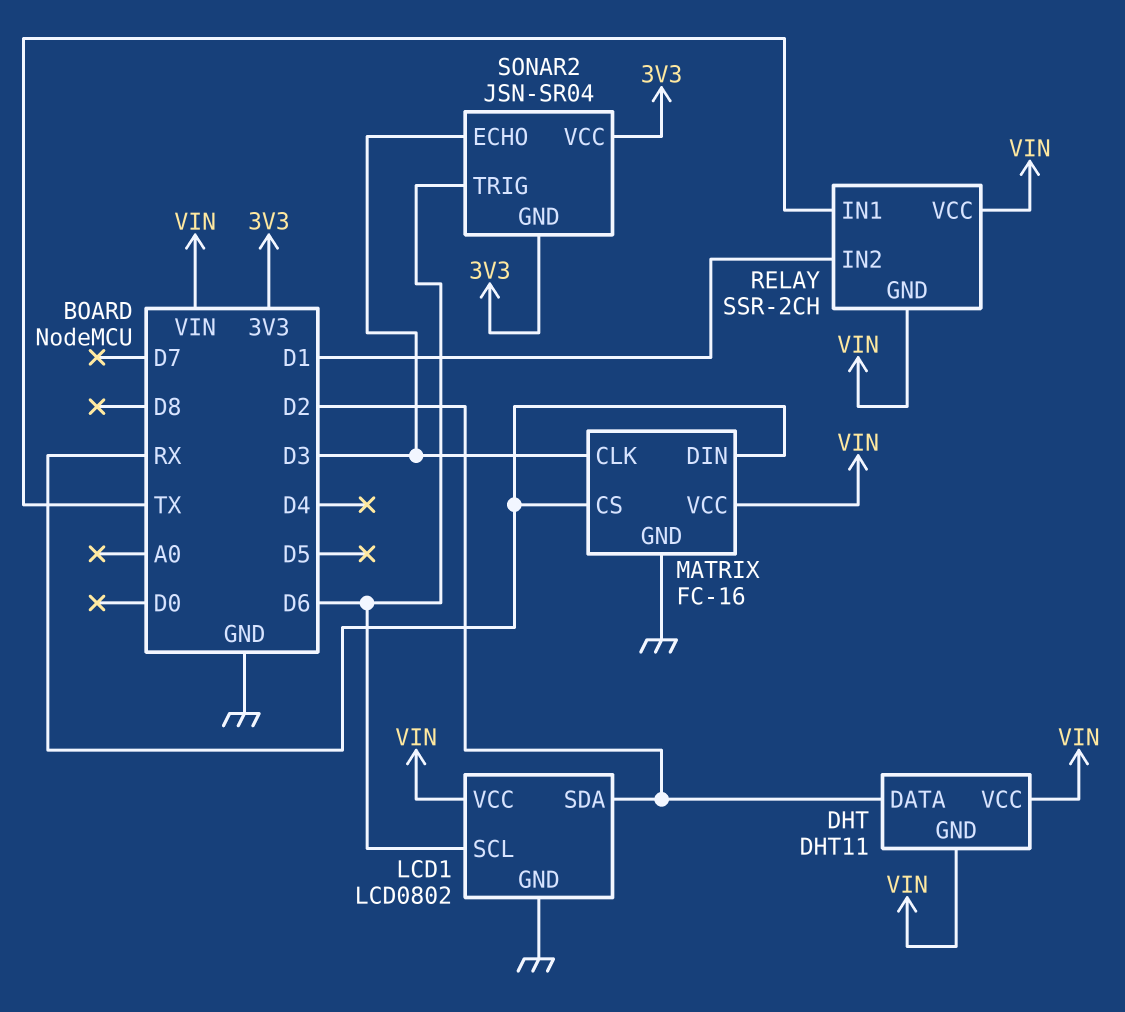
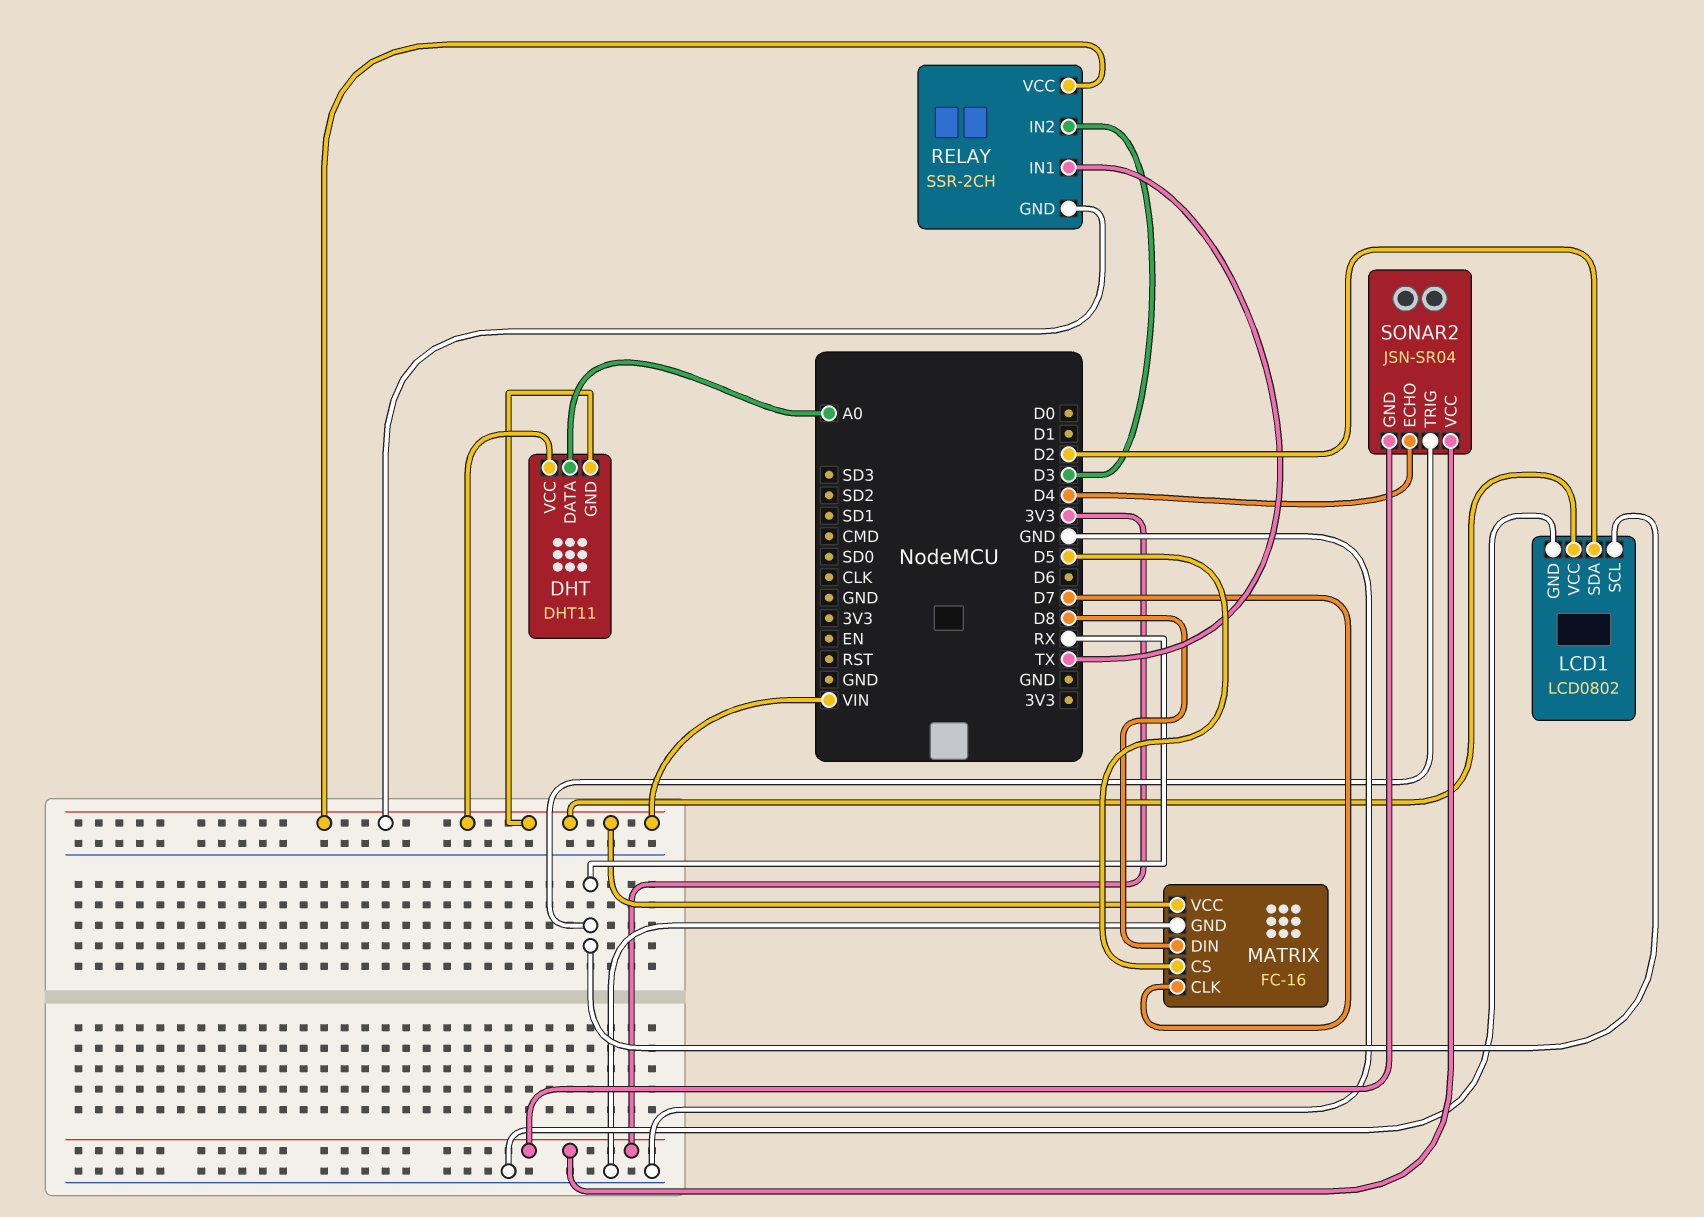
DHT pin DATA: D2 -> A0
LCD1 pin SCL: D6 -> RX
MATRIX pin CLK: D3 -> D7
MATRIX pin CS: RX -> D5
MATRIX pin DIN: RX -> D8
RELAY pin IN2: D1 -> D3
SONAR2 pin ECHO: D3 -> D4
SONAR2 pin TRIG: D6 -> RX

